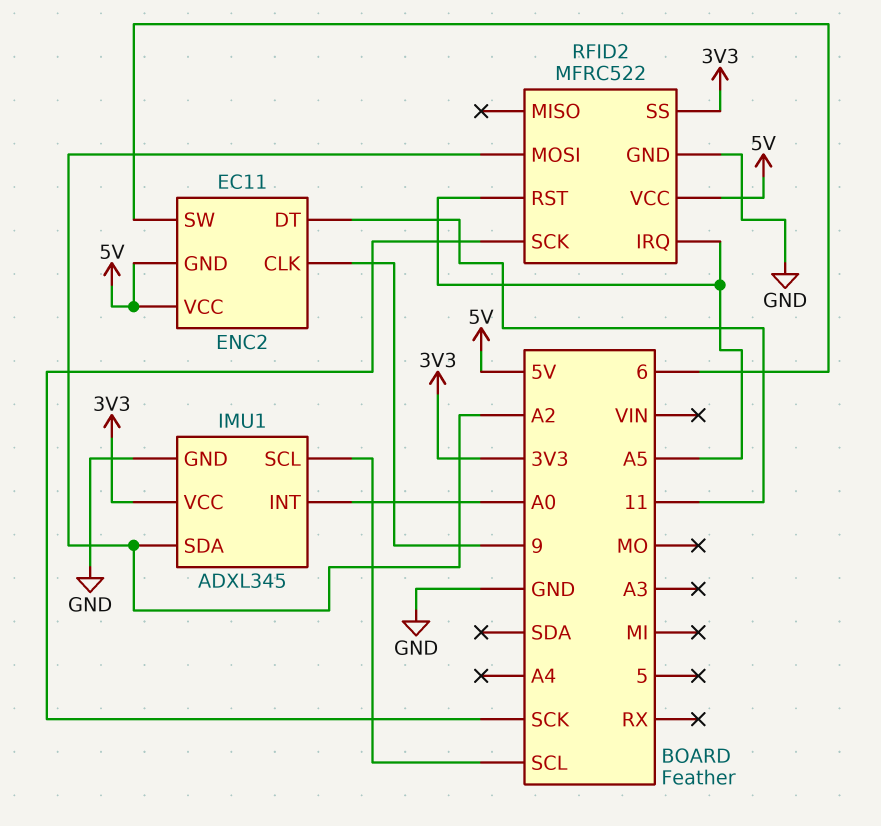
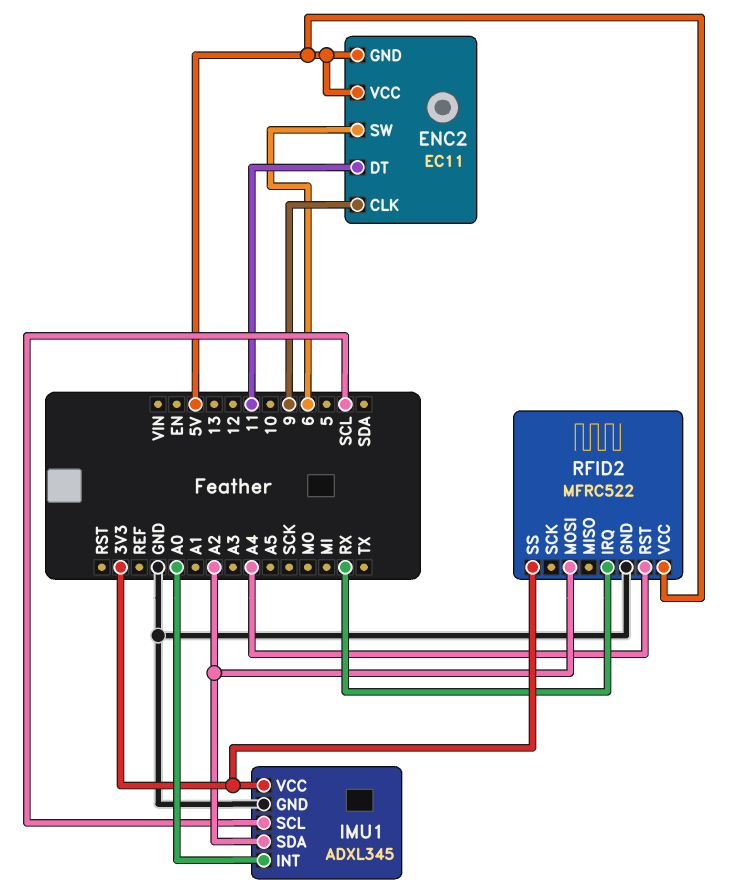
RFID2 pin IRQ: A5 -> RX
RFID2 pin RST: A5 -> A4
RFID2 pin SCK: SCK -> none

